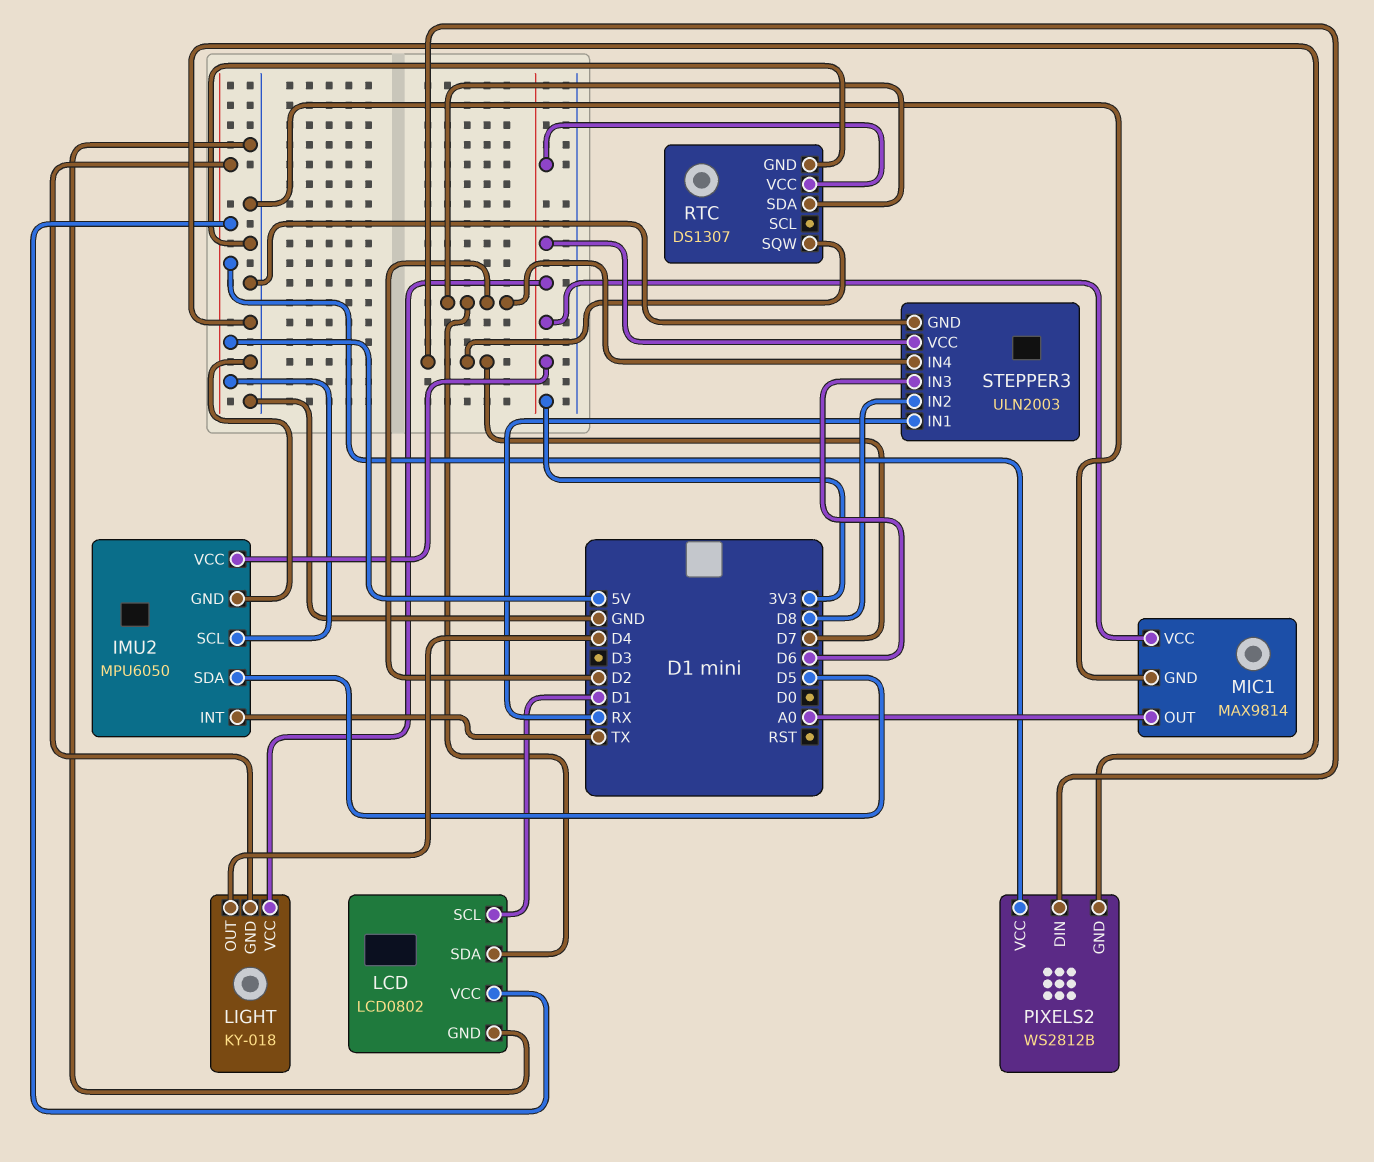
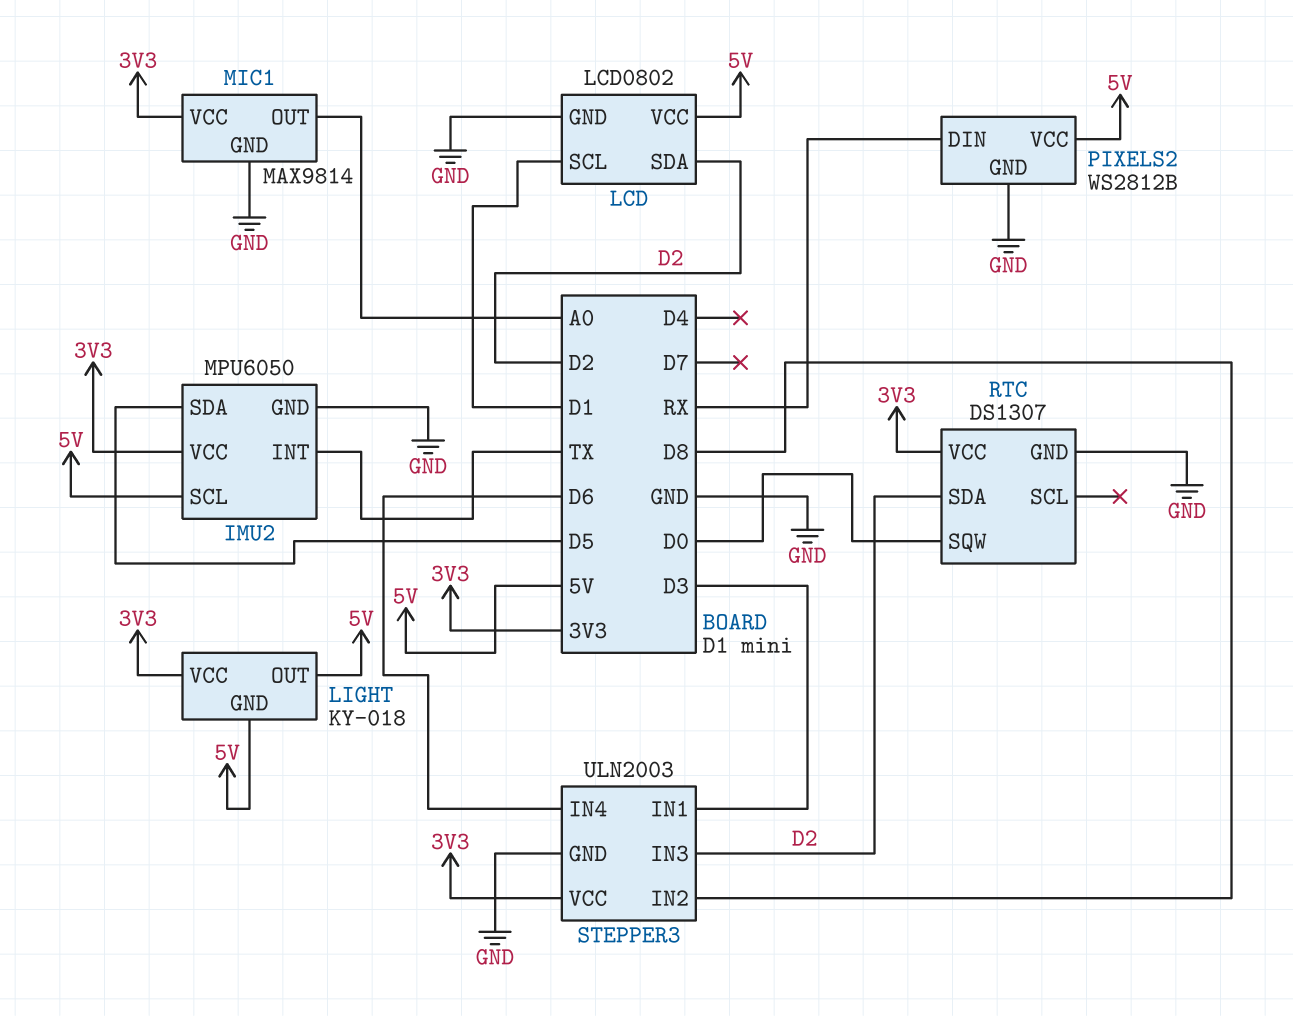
LIGHT pin OUT: D4 -> 5V
PIXELS2 pin DIN: D7 -> RX
RTC pin SQW: D7 -> D0
STEPPER3 pin IN1: RX -> D3
STEPPER3 pin IN3: D6 -> D2
STEPPER3 pin IN4: D2 -> D6

